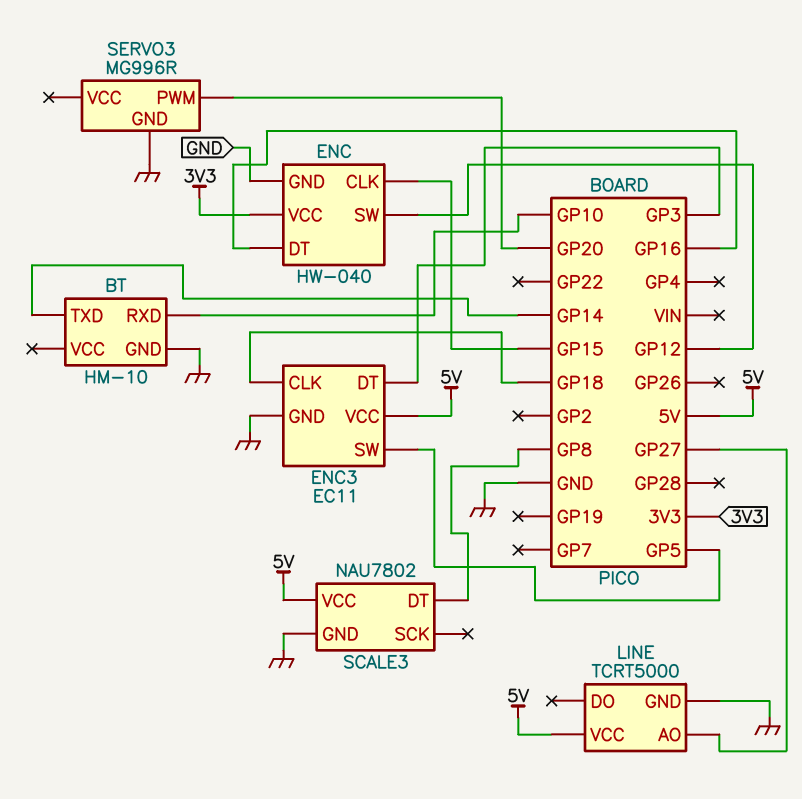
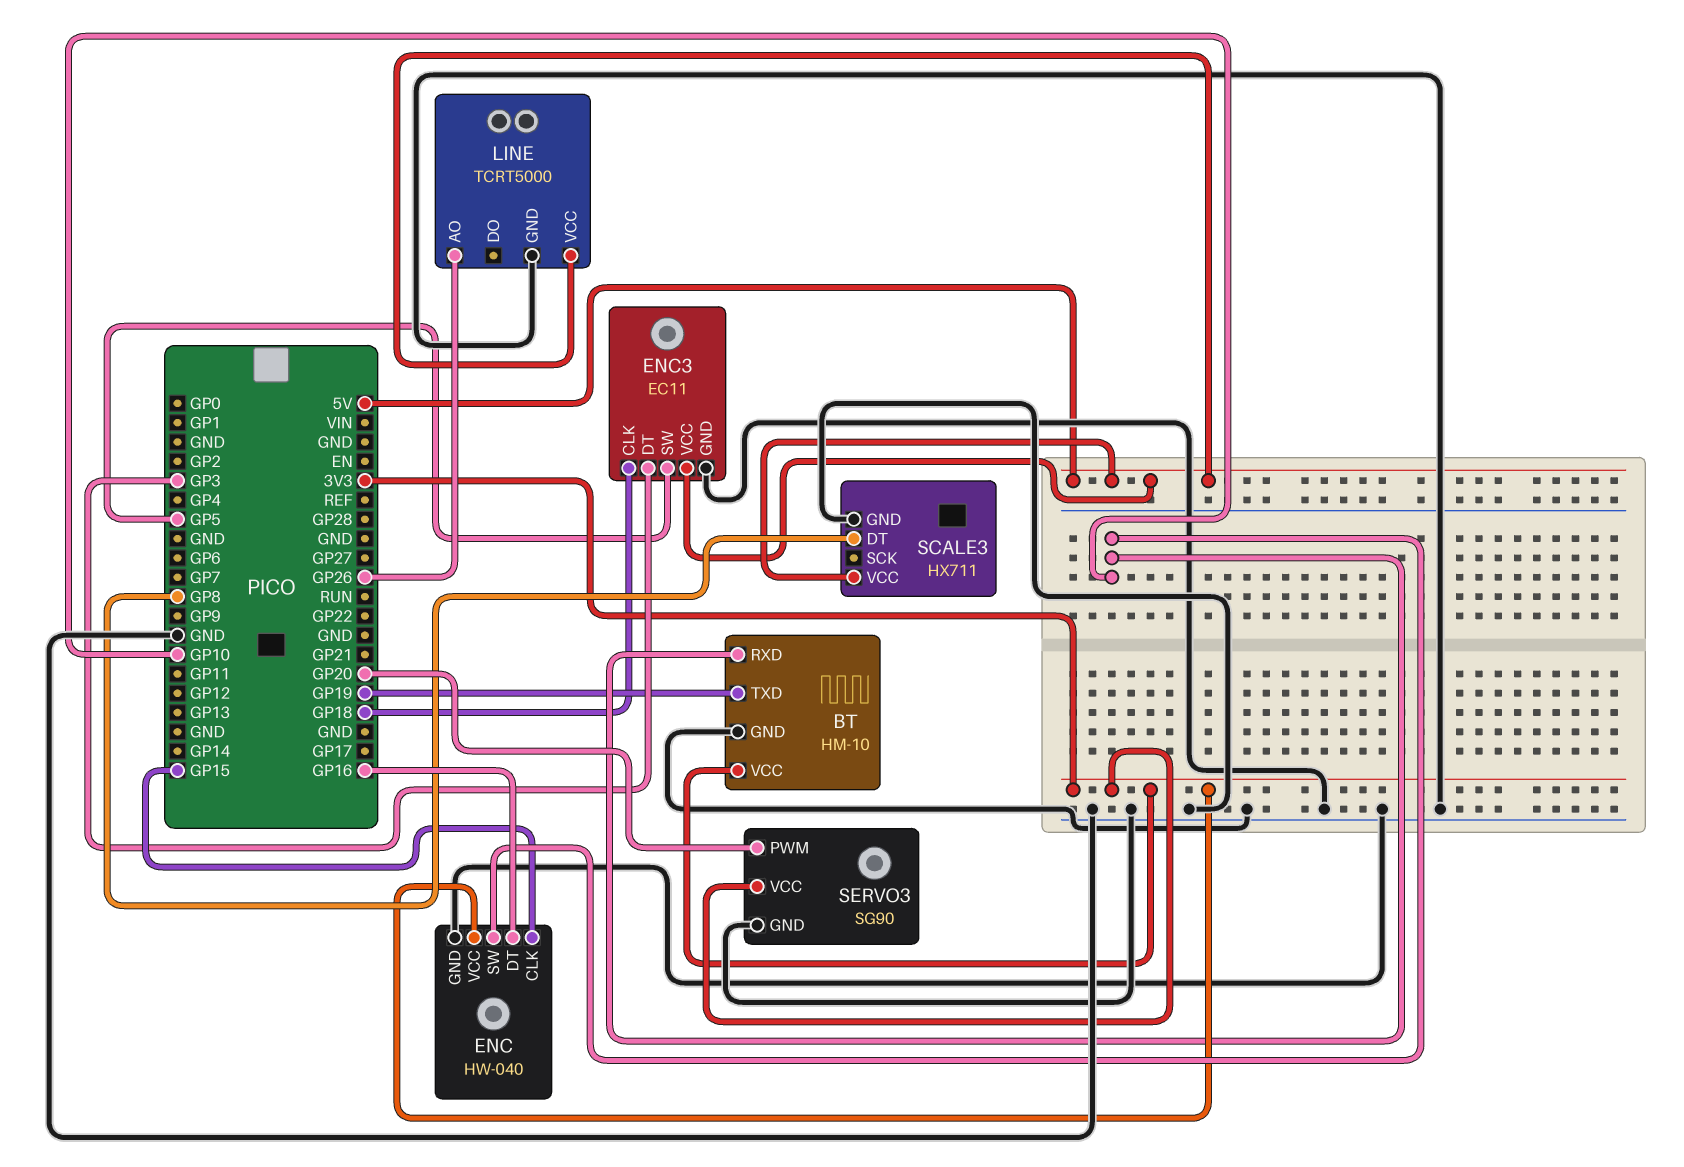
BT pin TXD: GP14 -> GP19
BT pin VCC: none -> 3V3
ENC pin SW: GP12 -> GP10
LINE pin AO: GP27 -> GP26
SCALE3: NAU7802 -> HX711
SERVO3: MG996R -> SG90
SERVO3 pin VCC: none -> 3V3

